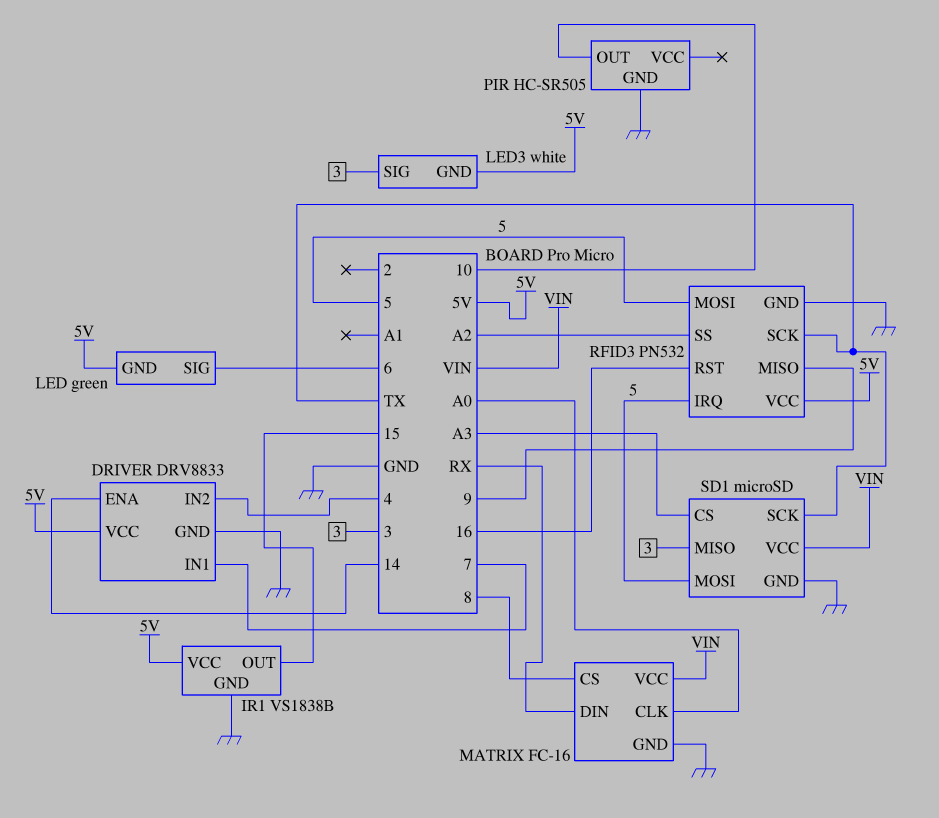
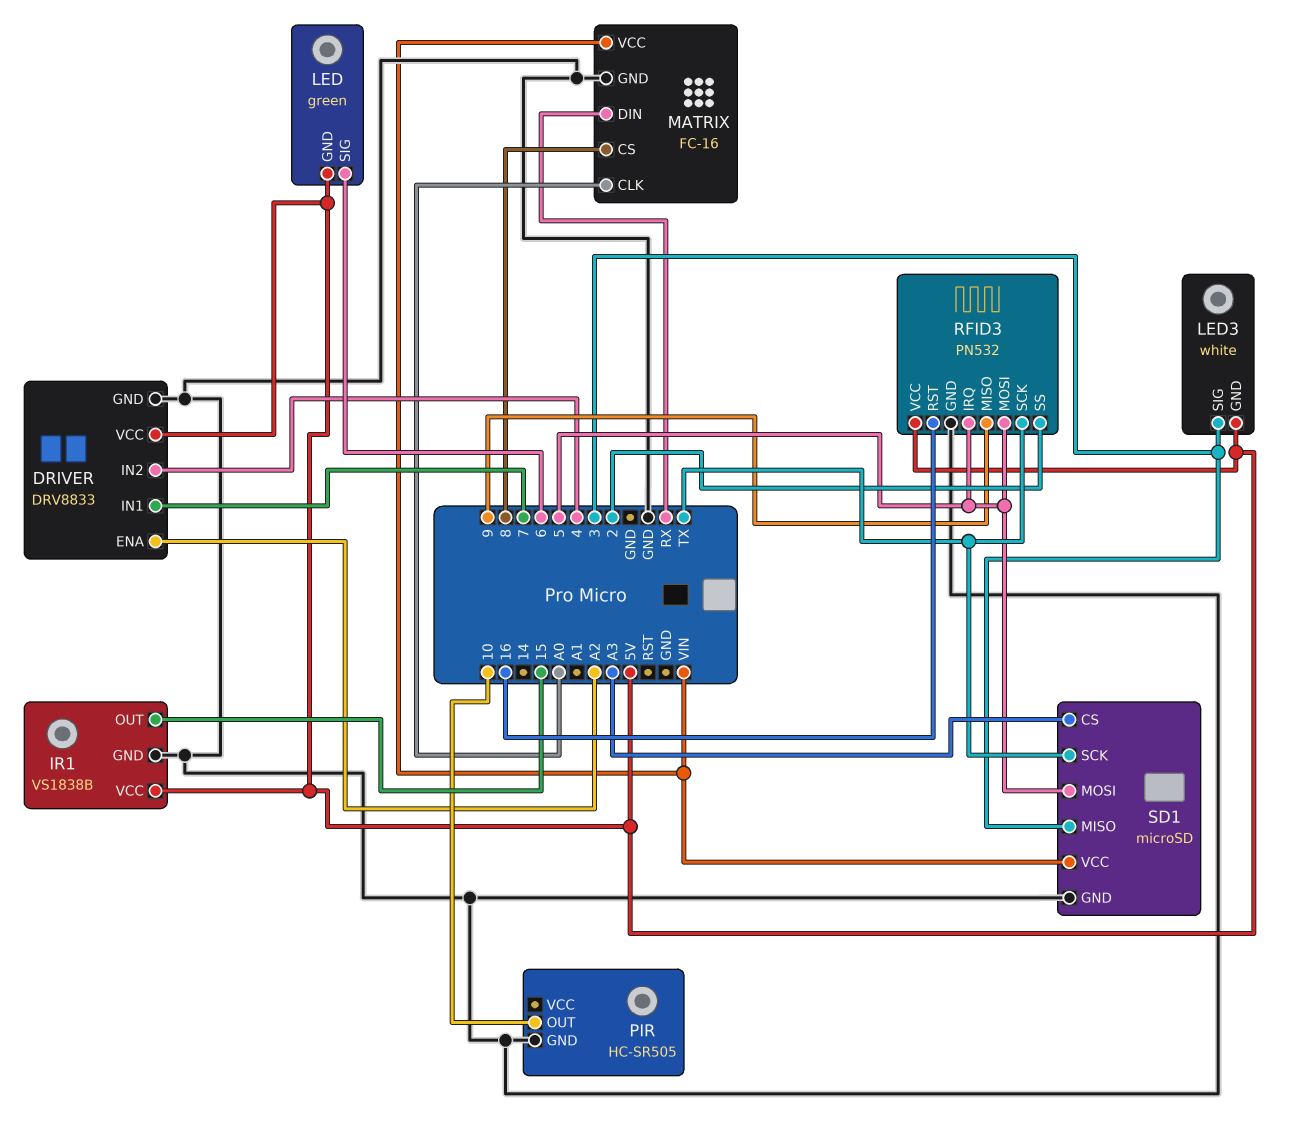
DRIVER pin ENA: 14 -> A2
RFID3 pin SS: A2 -> 2

